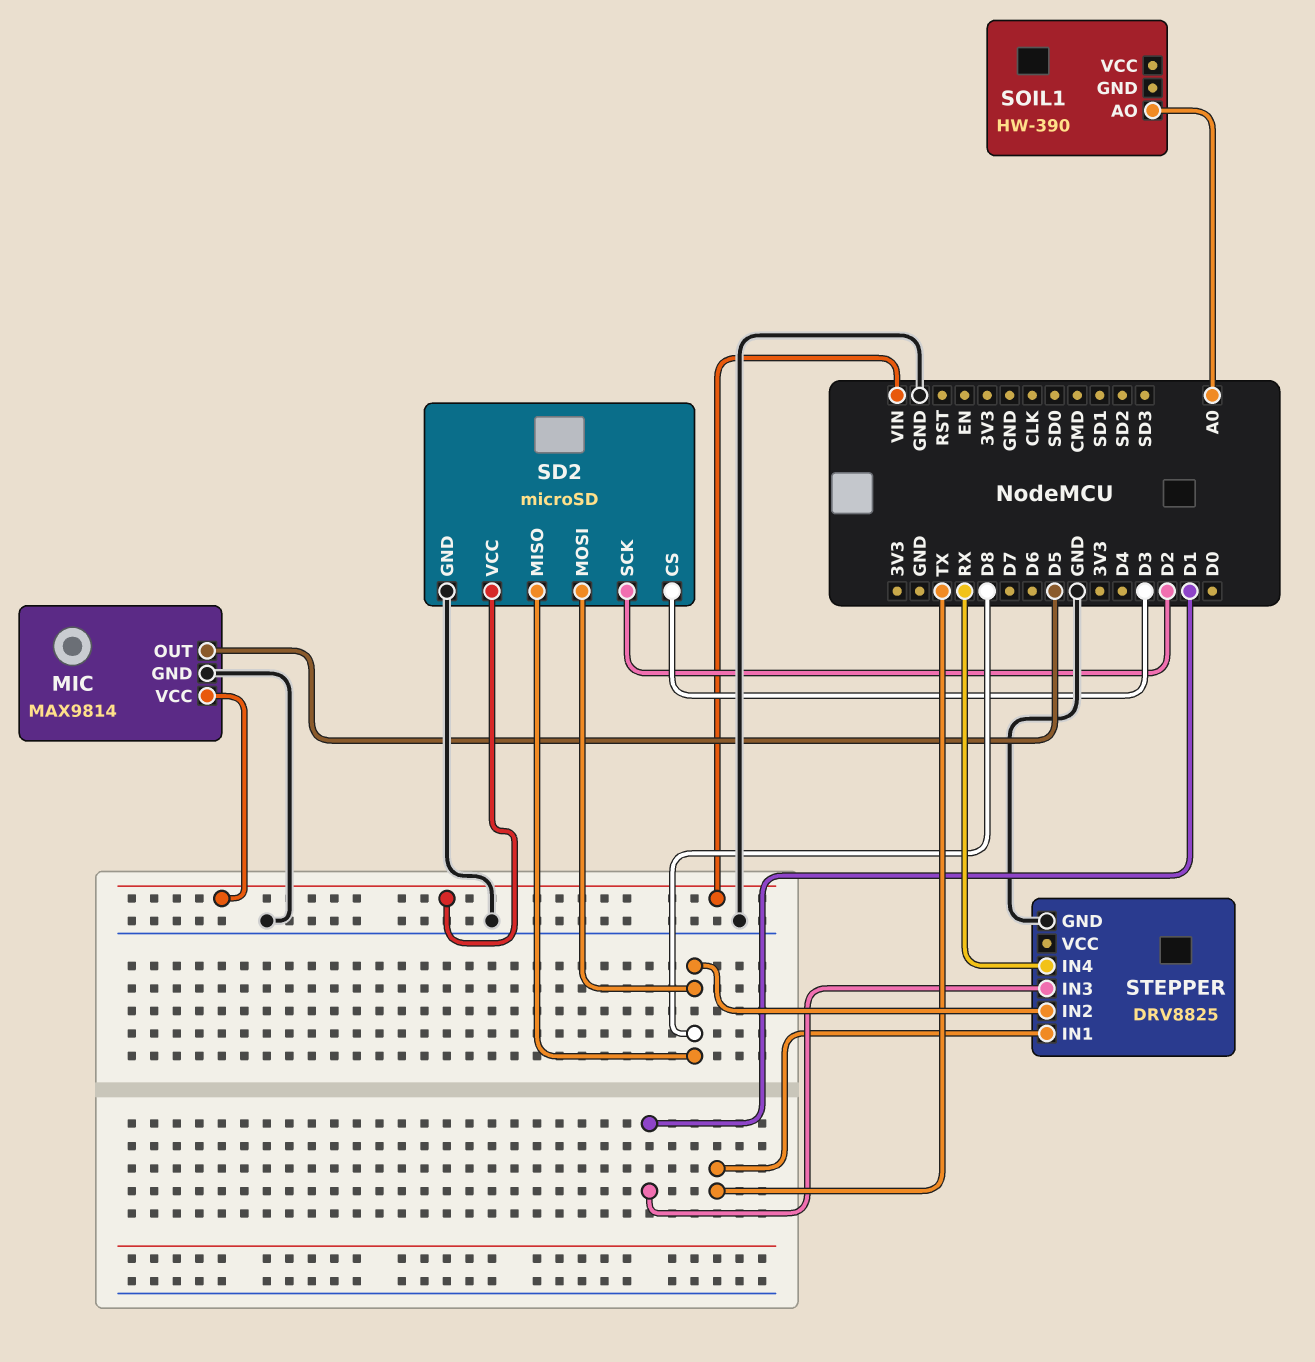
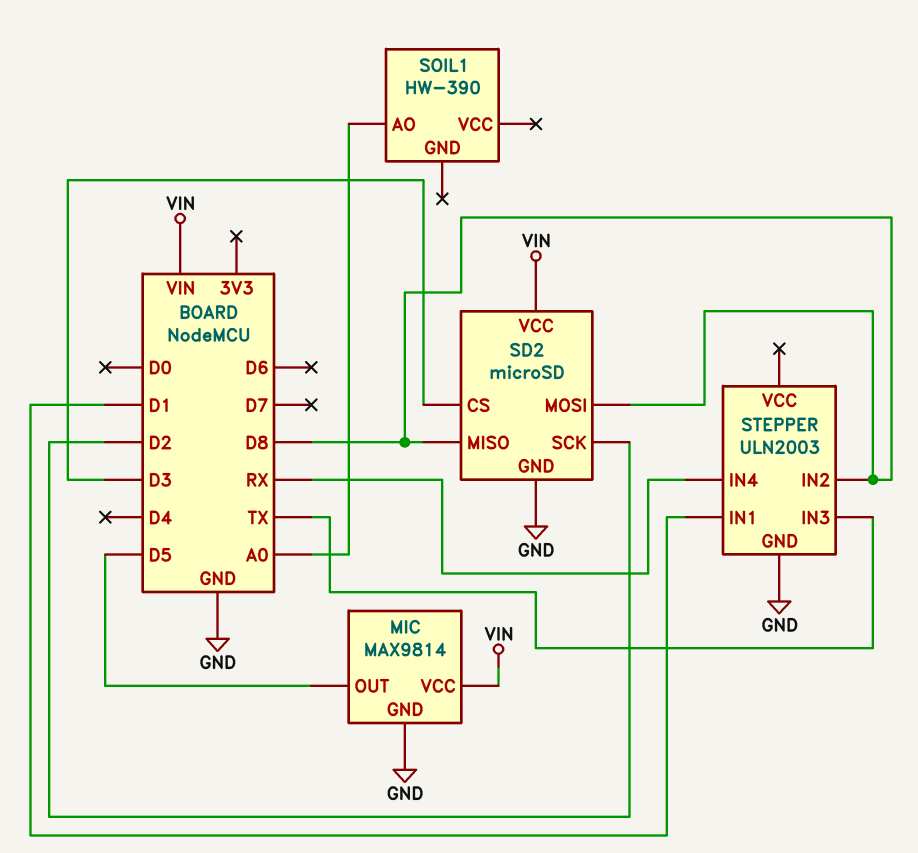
STEPPER: DRV8825 -> ULN2003
STEPPER pin IN1: TX -> D1
STEPPER pin IN3: D1 -> TX

